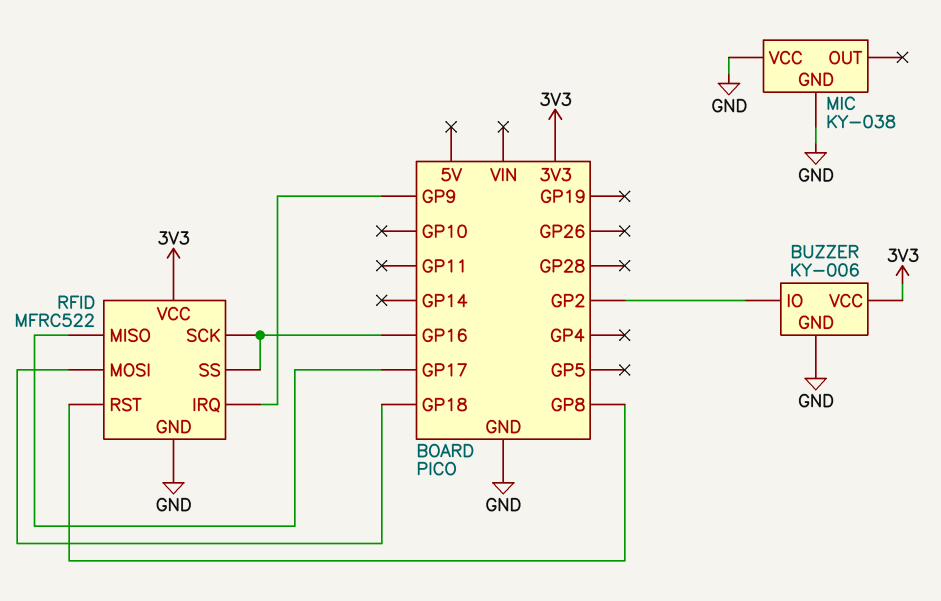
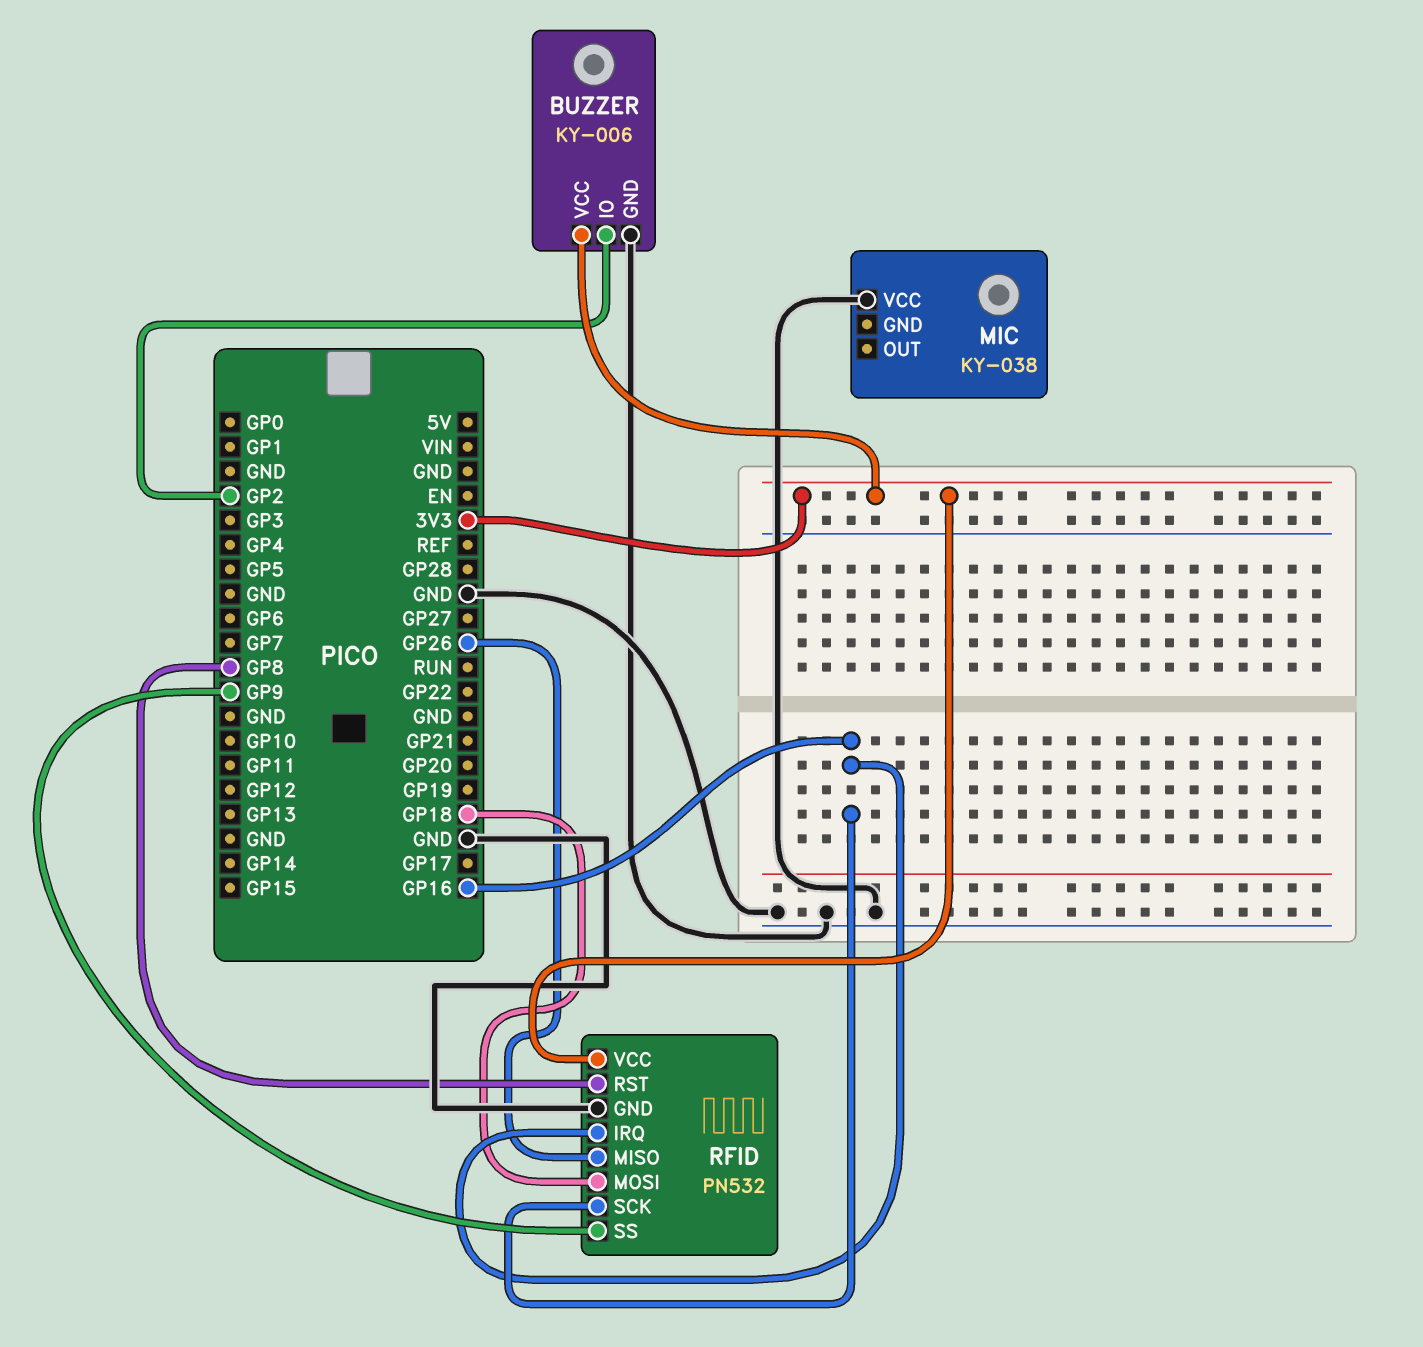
MIC pin GND: GND -> none
RFID: MFRC522 -> PN532
RFID pin IRQ: GP9 -> GP16
RFID pin MISO: GP17 -> GP26
RFID pin SS: GP16 -> GP9

